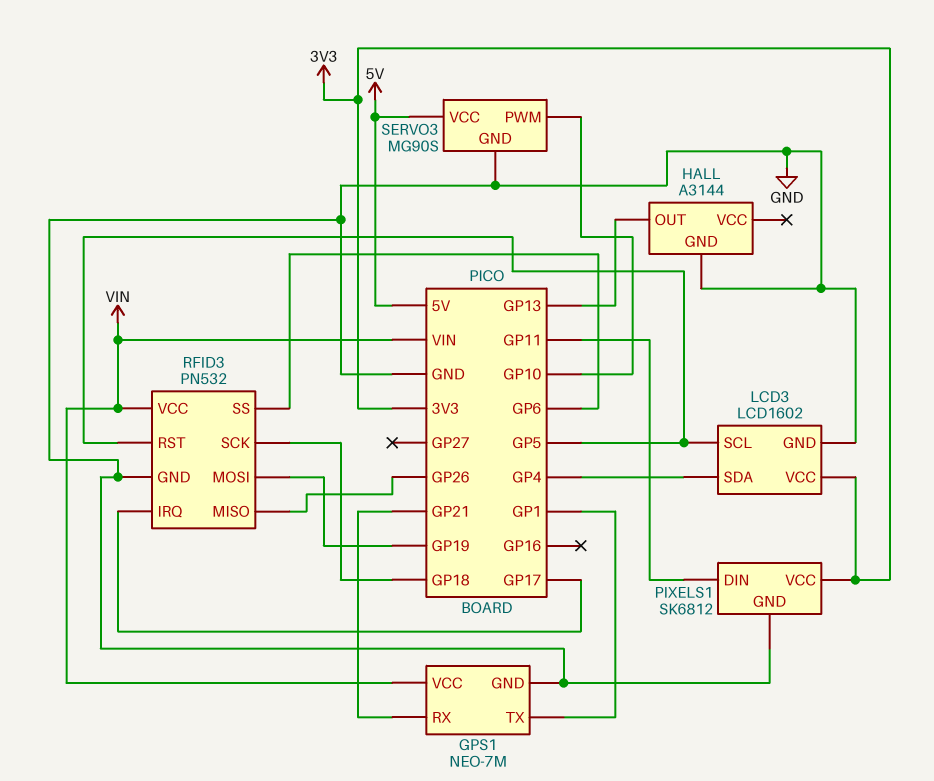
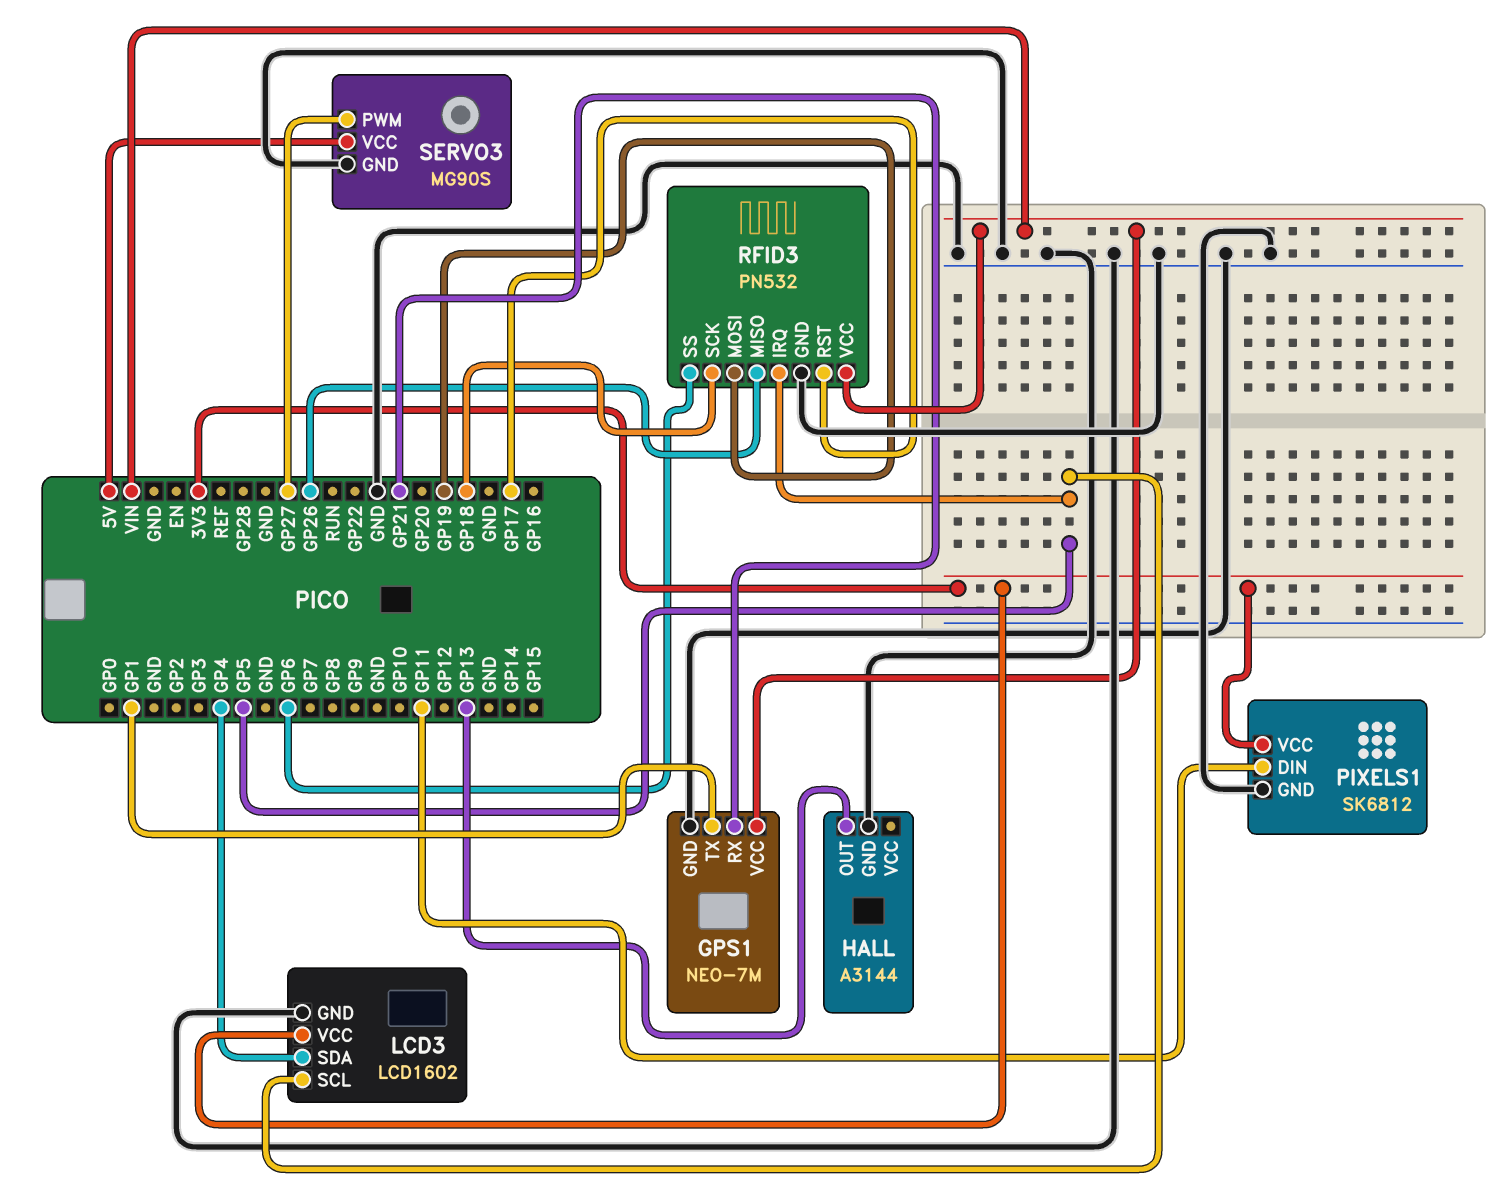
RFID3 pin IRQ: GP17 -> GP5
RFID3 pin RST: GP5 -> GP17
SERVO3 pin PWM: GP10 -> GP27

